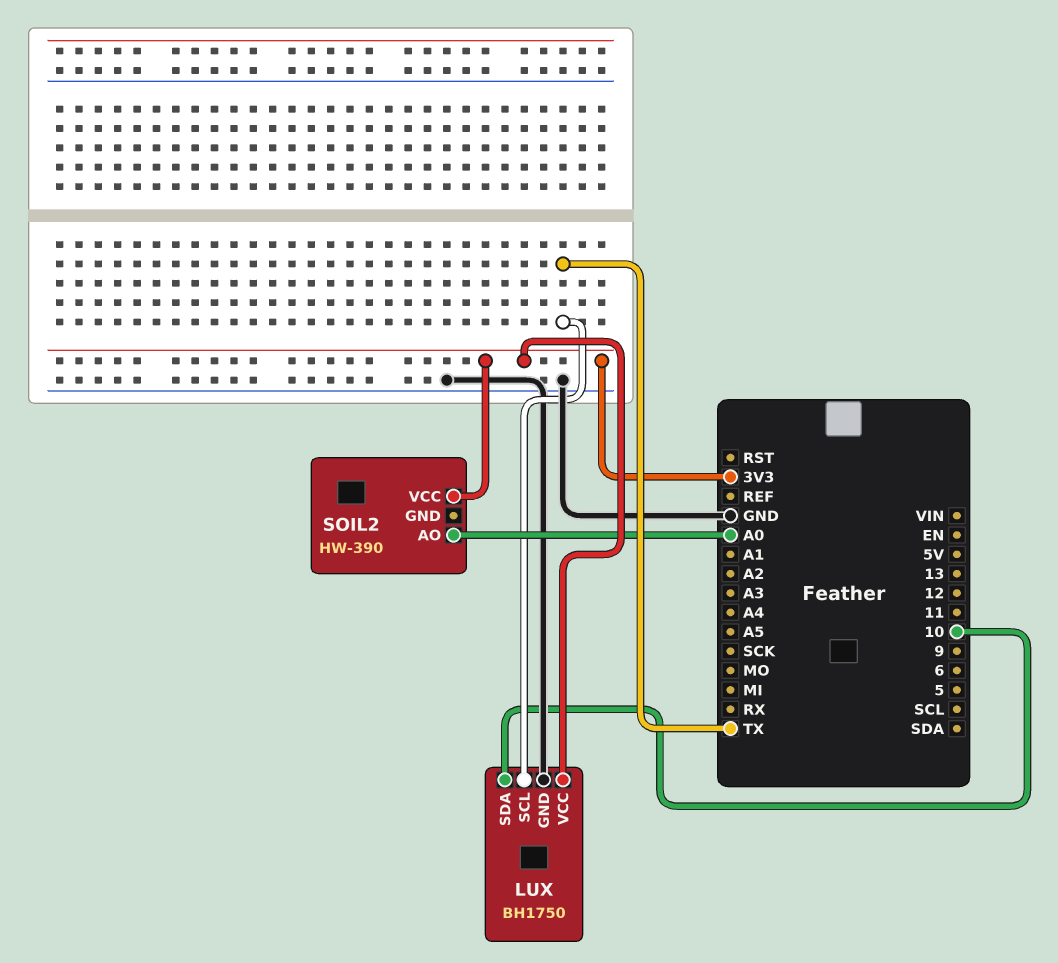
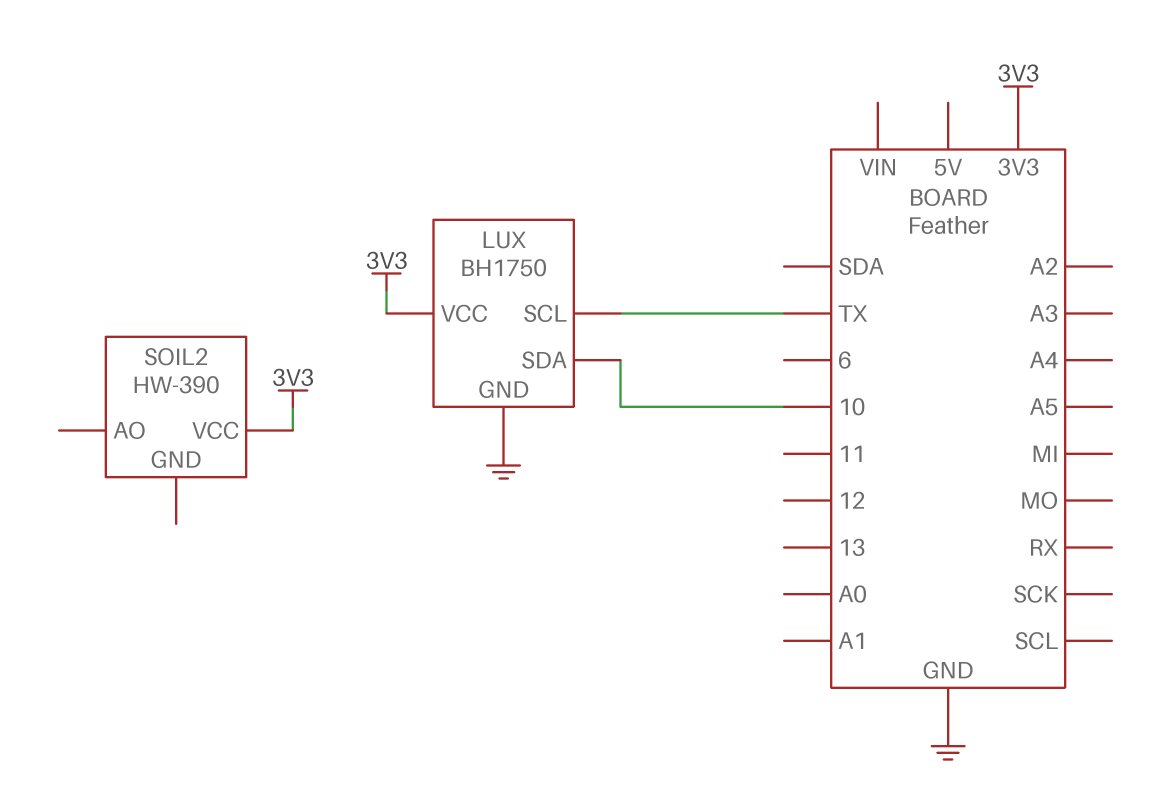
SOIL2 pin AO: A0 -> none

